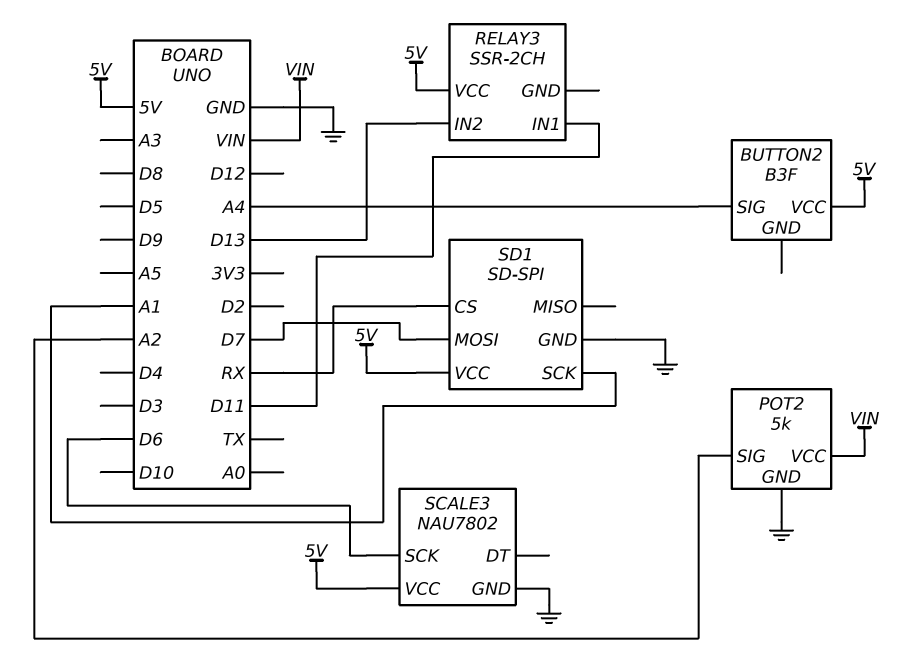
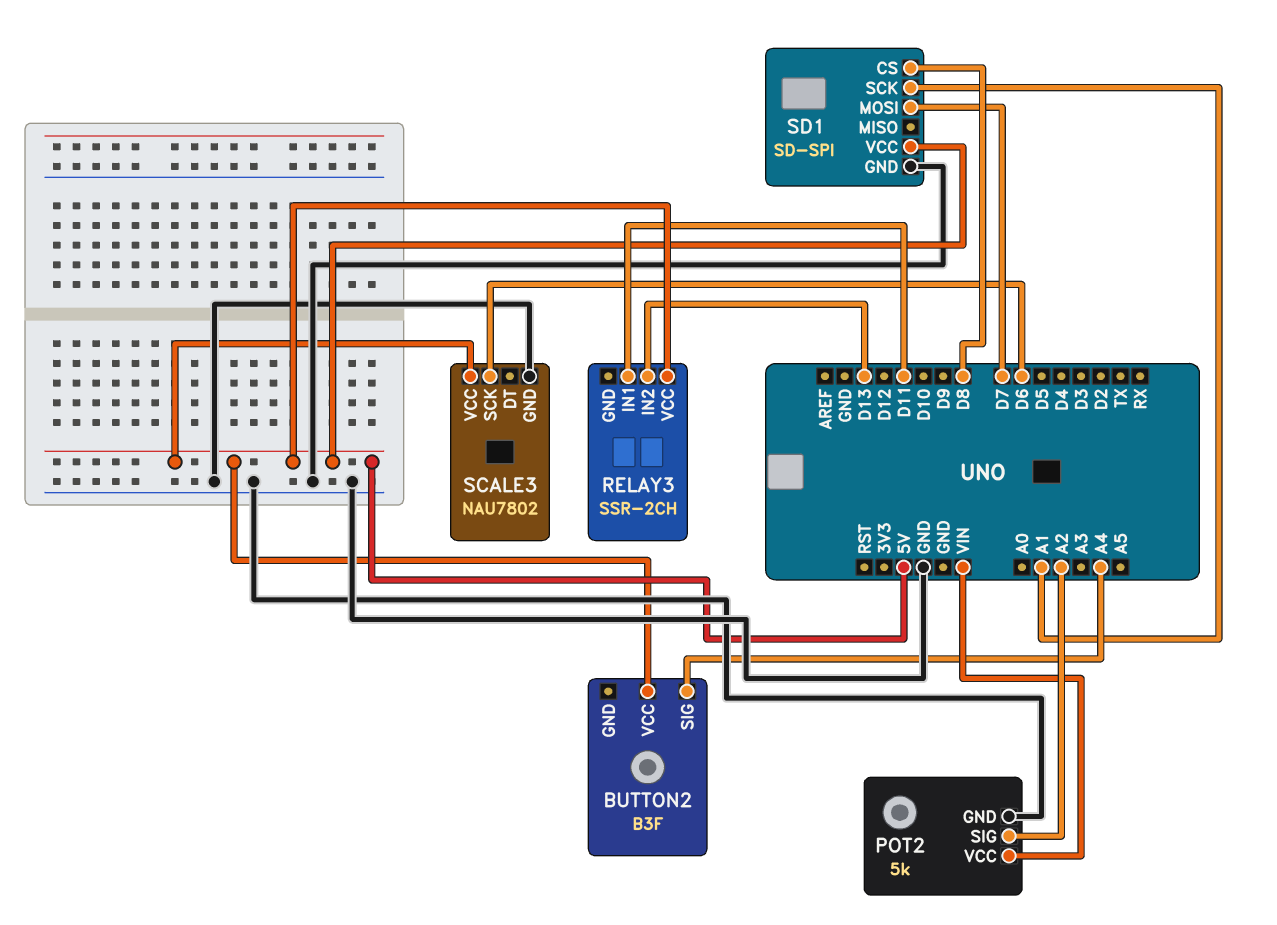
SD1 pin CS: RX -> D8

